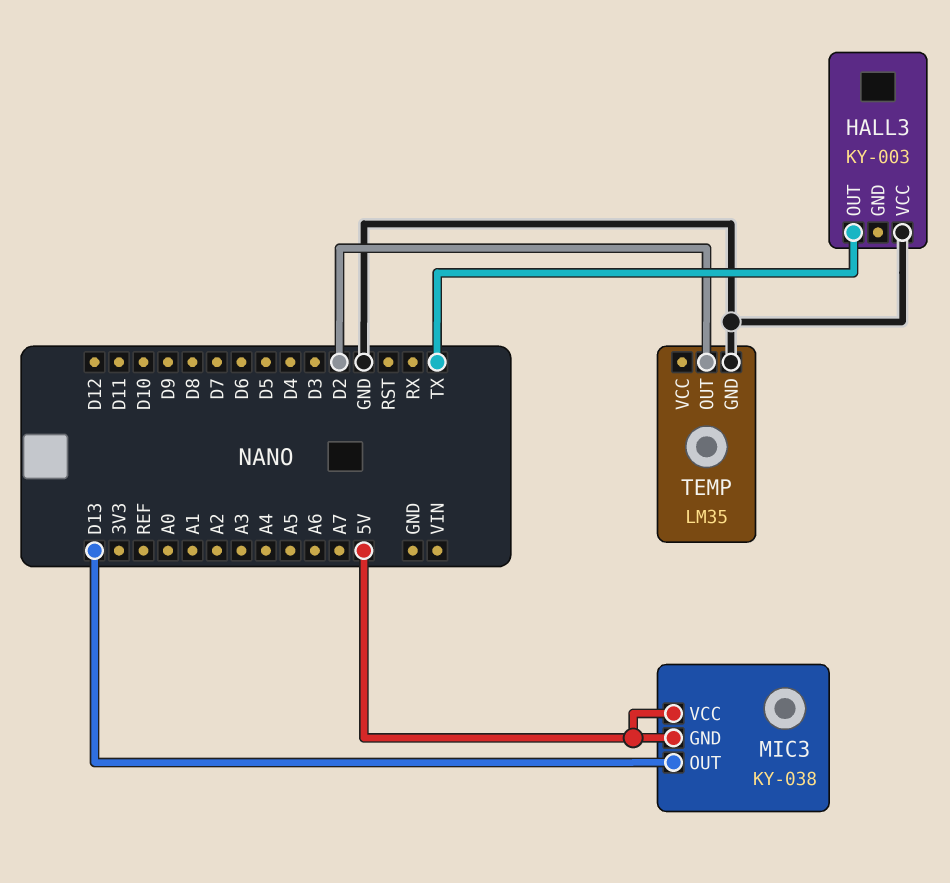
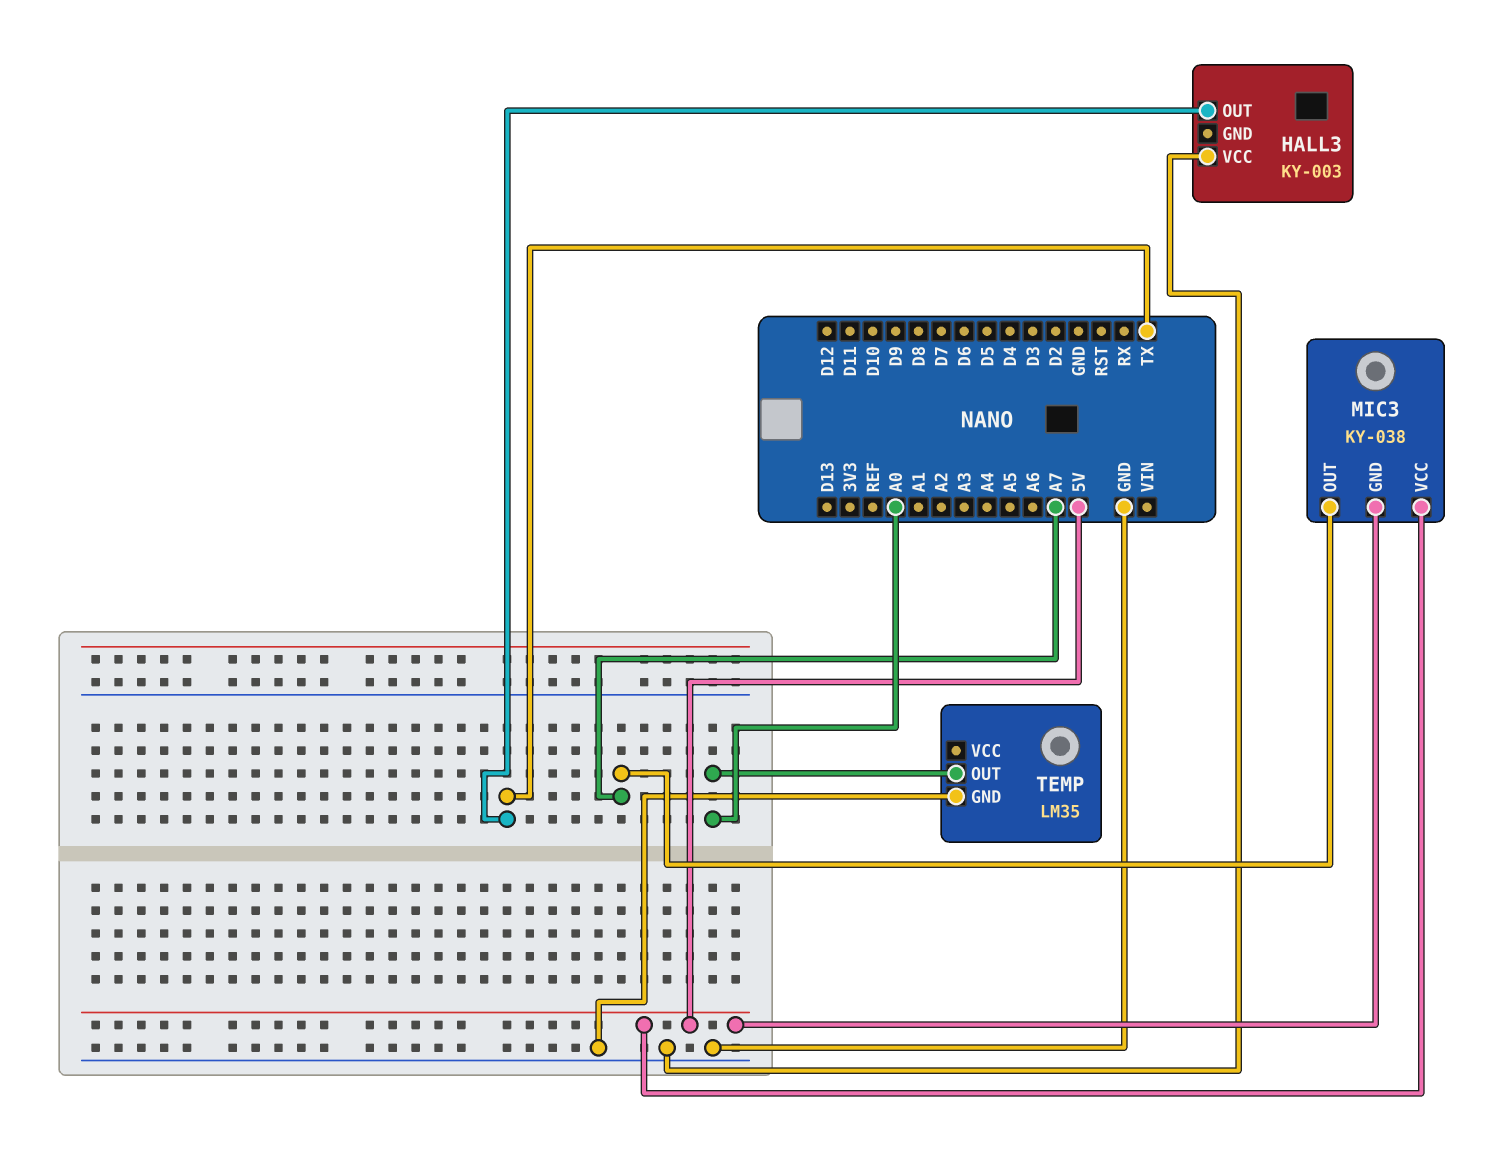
MIC3 pin OUT: D13 -> A7
TEMP pin OUT: D2 -> A0

